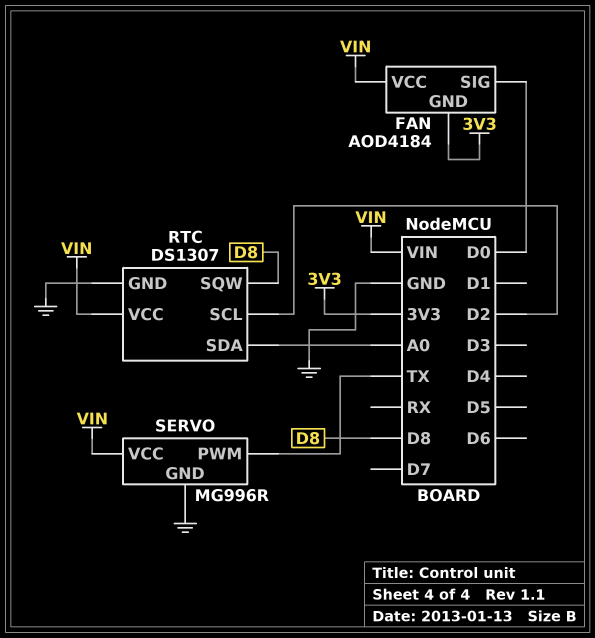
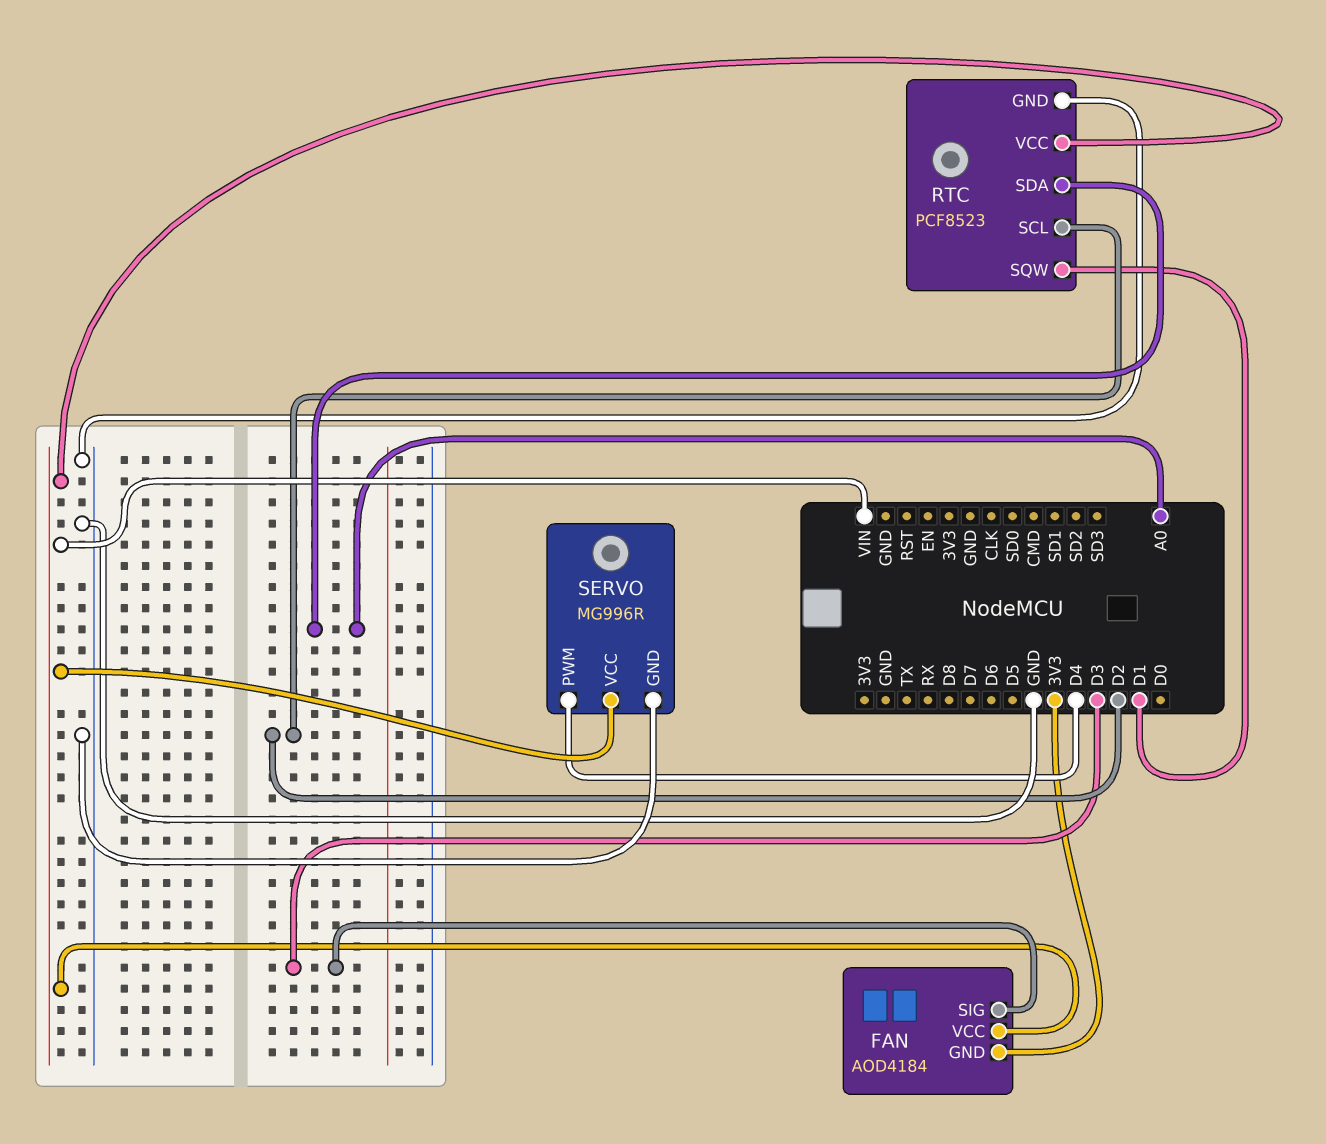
FAN pin SIG: D0 -> D3
RTC: DS1307 -> PCF8523
RTC pin SQW: D8 -> D1
SERVO pin PWM: TX -> D4

